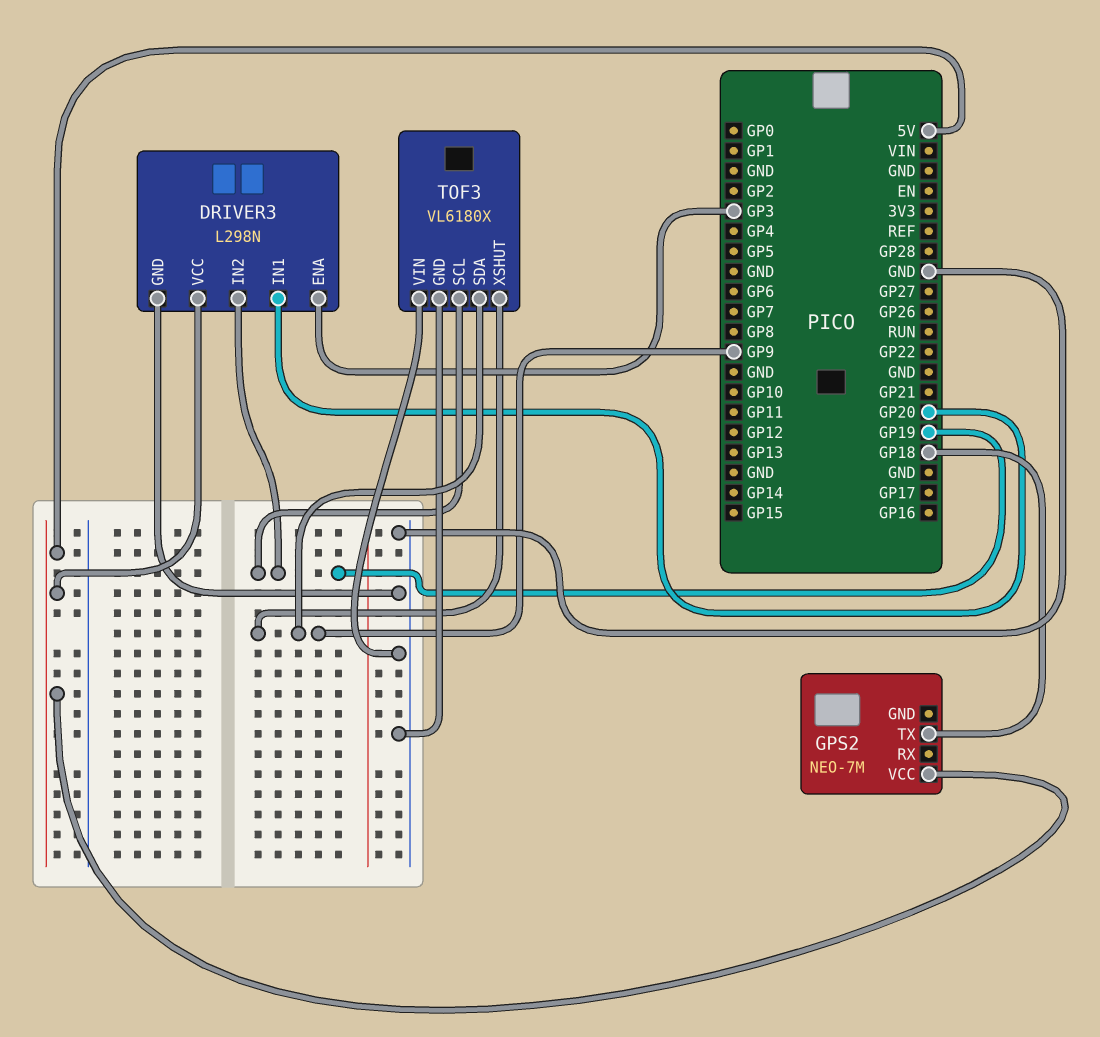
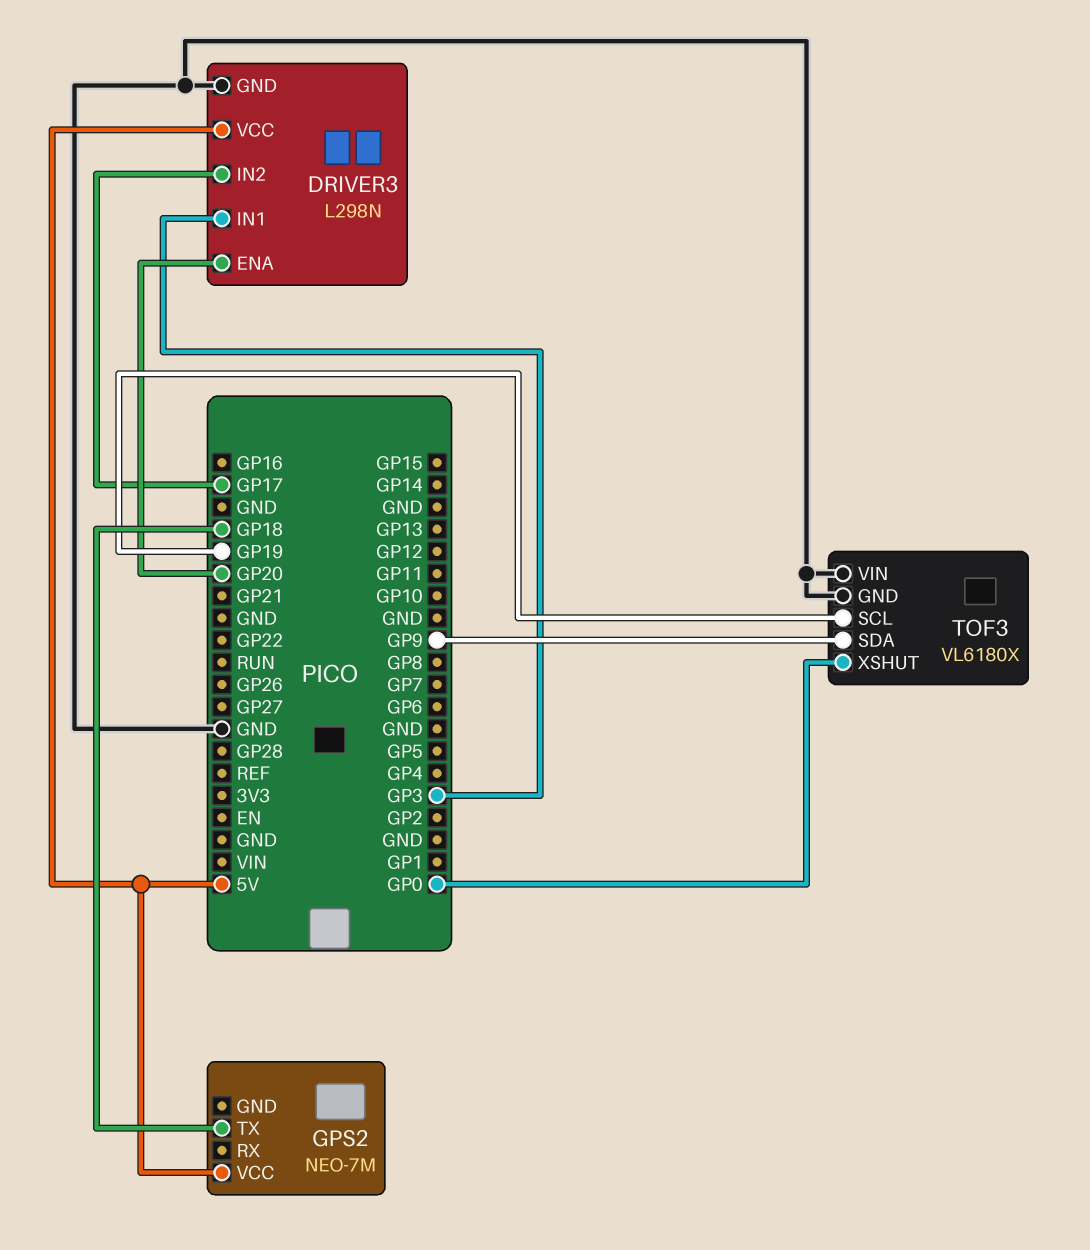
DRIVER3 pin ENA: GP3 -> GP20
DRIVER3 pin IN1: GP20 -> GP3
DRIVER3 pin IN2: GP19 -> GP17
TOF3 pin XSHUT: GP9 -> GP0

